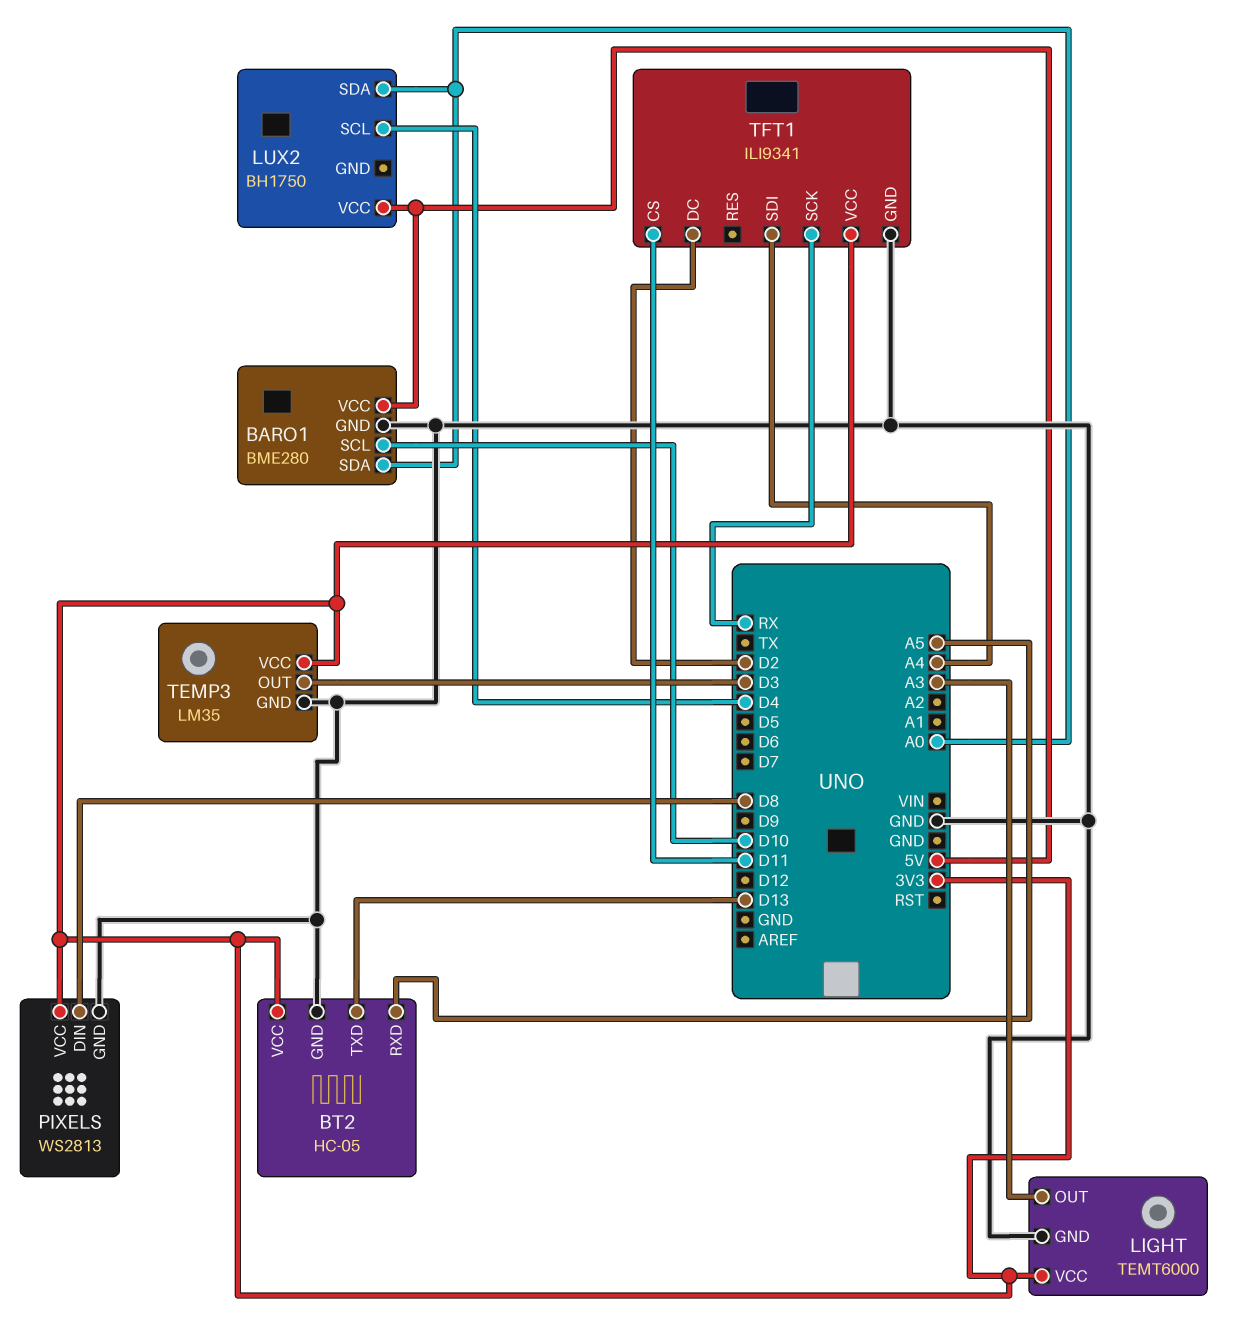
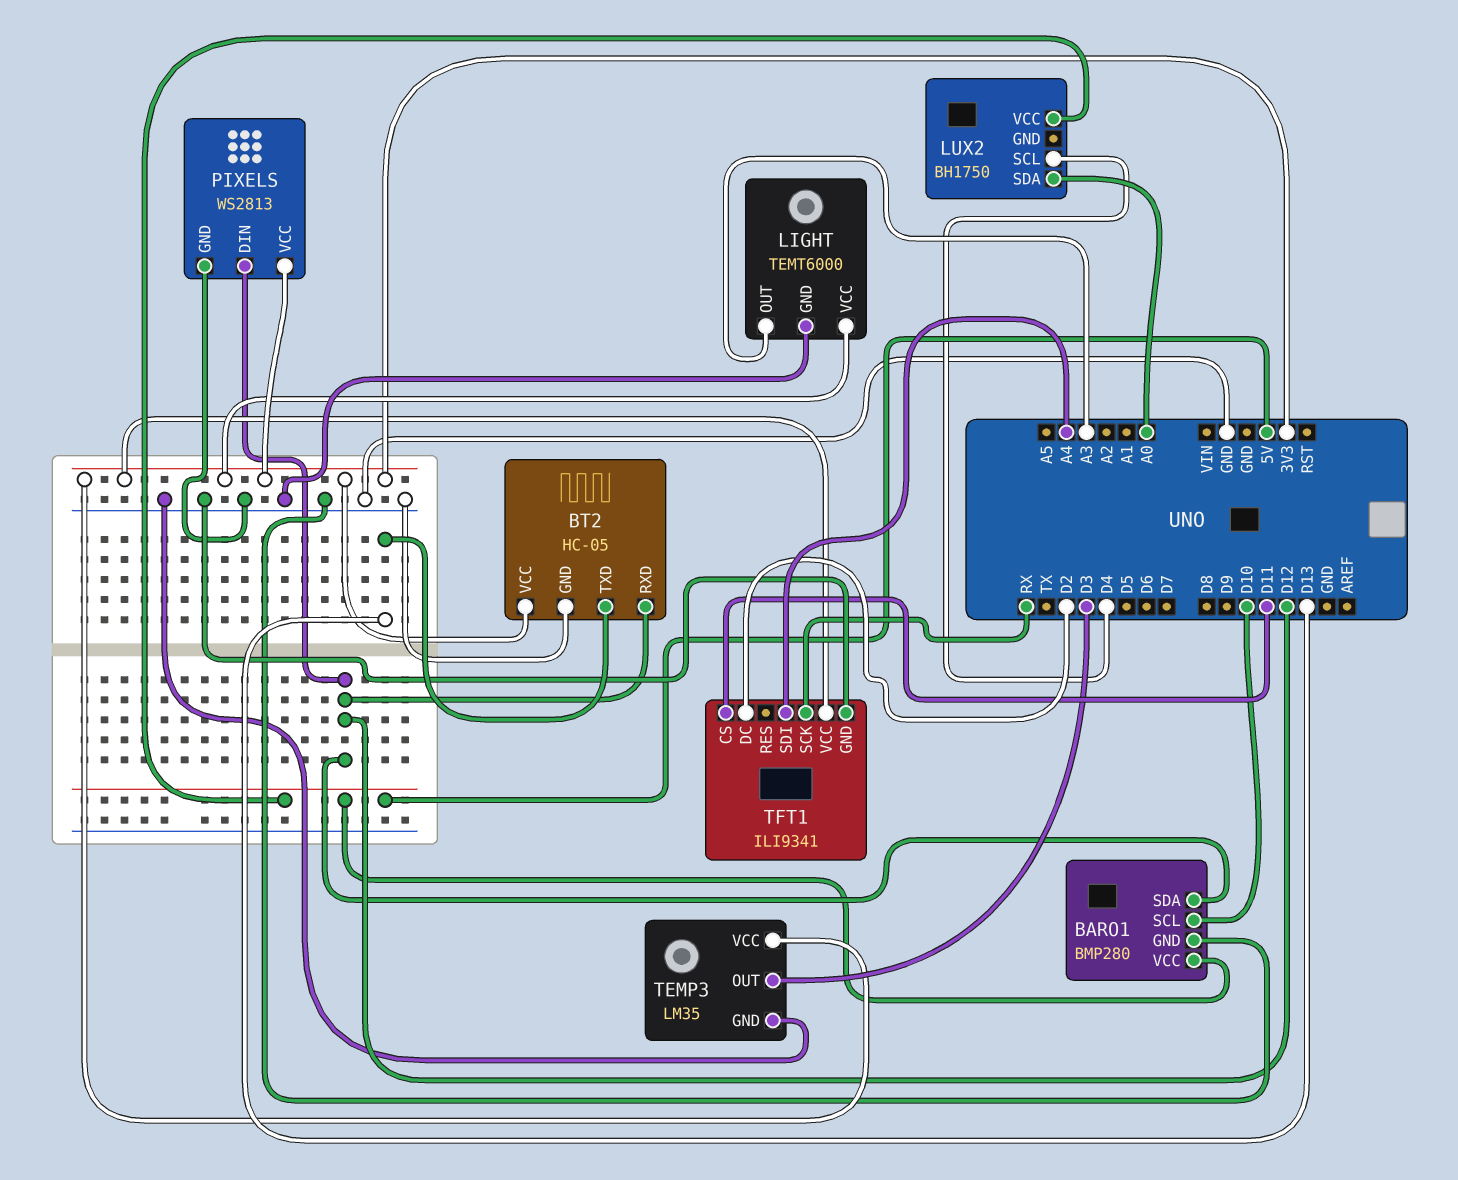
BARO1: BME280 -> BMP280
BARO1 pin SDA: A0 -> D12
BT2 pin RXD: A5 -> D12
PIXELS pin DIN: D8 -> D12

